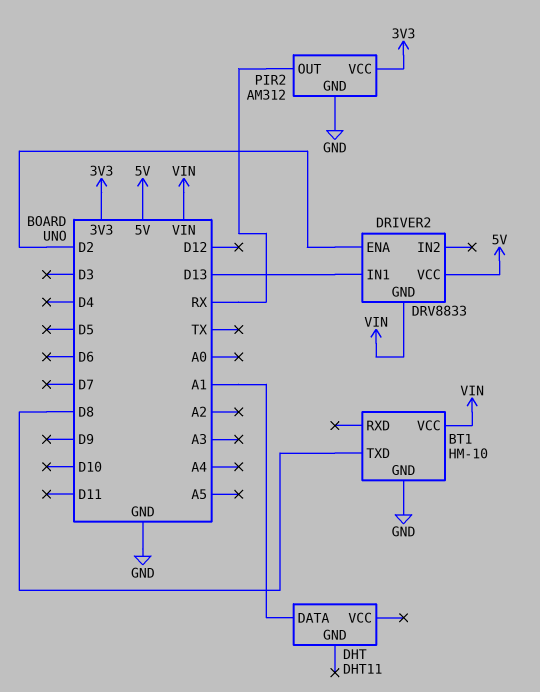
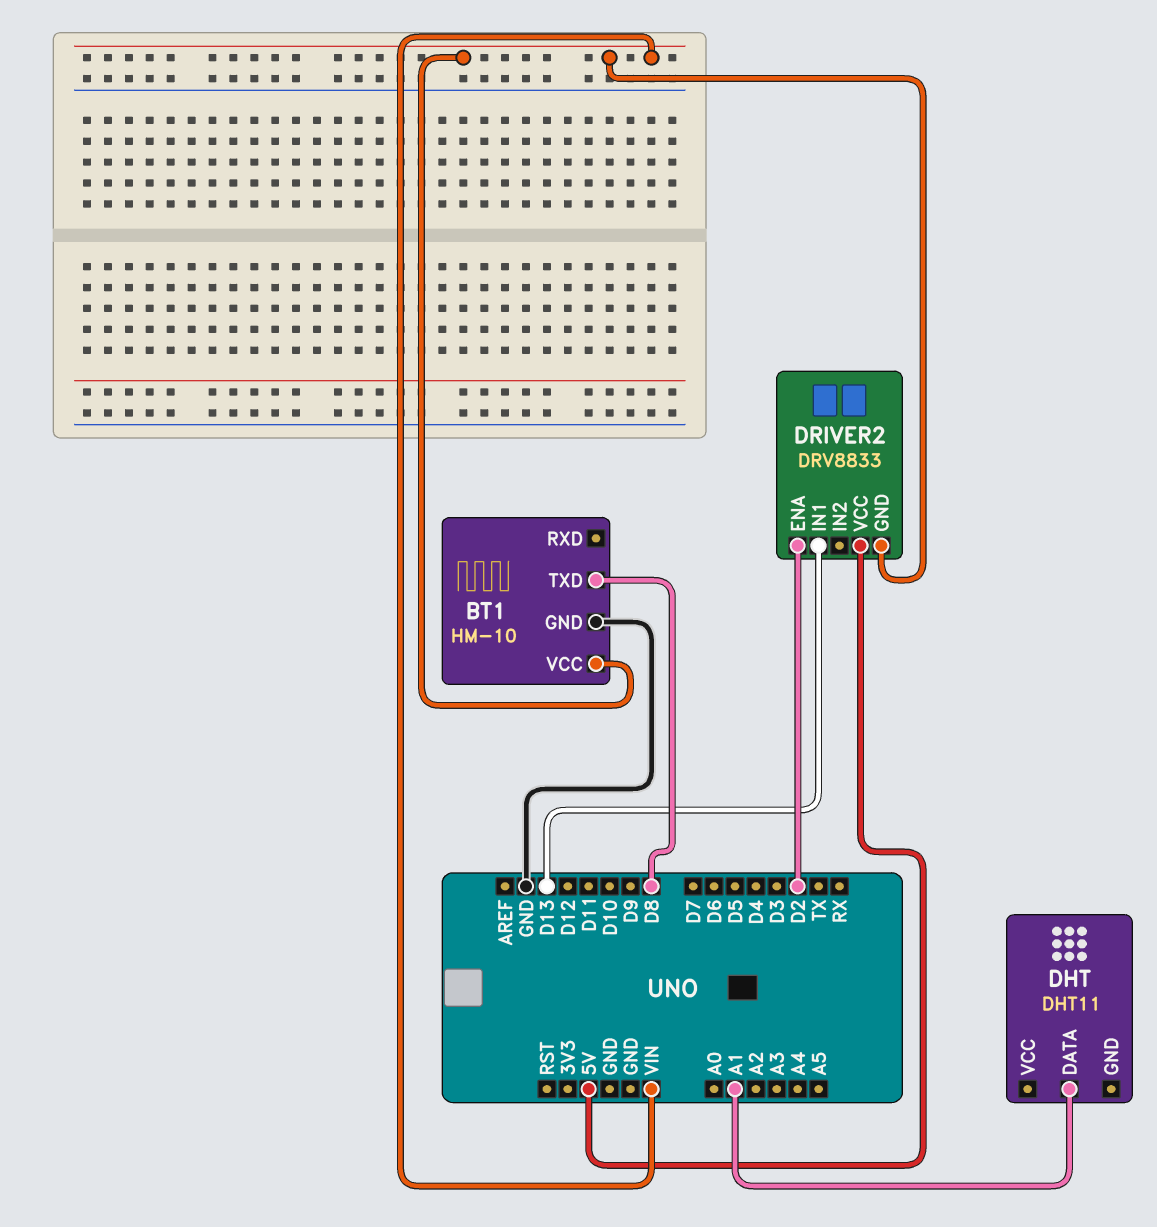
PIR2: AM312 -> none
PIR2 pin GND: GND -> none
PIR2 pin OUT: RX -> none
PIR2 pin VCC: 3V3 -> none

